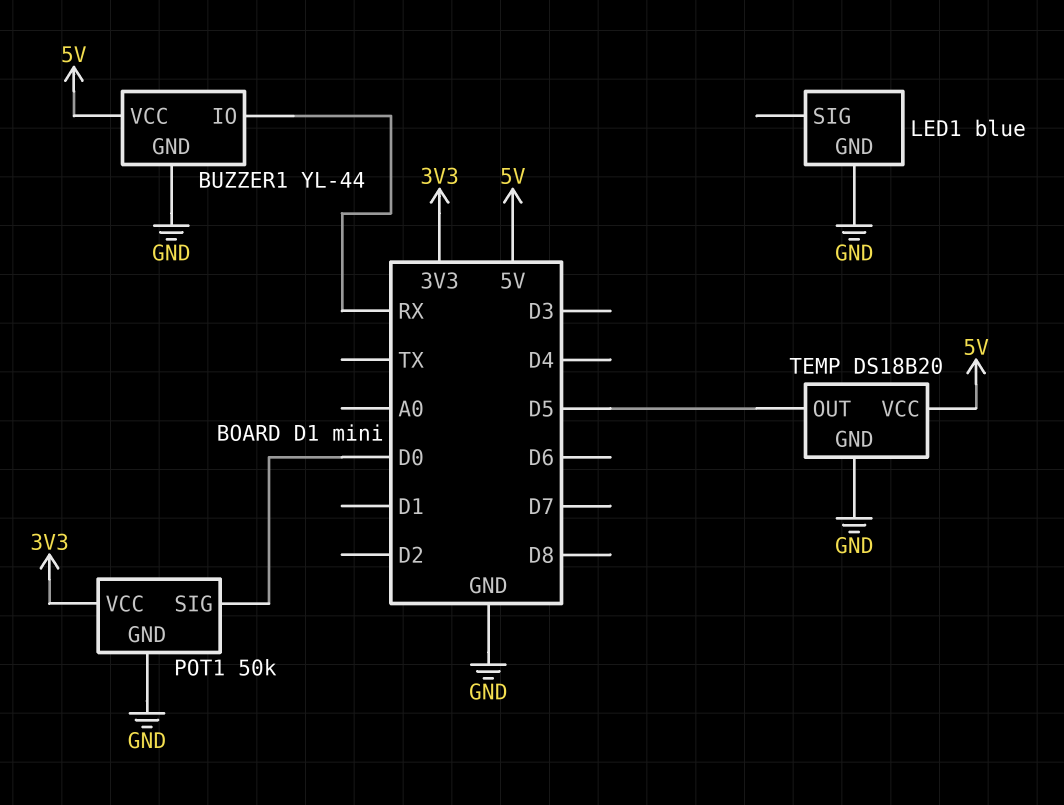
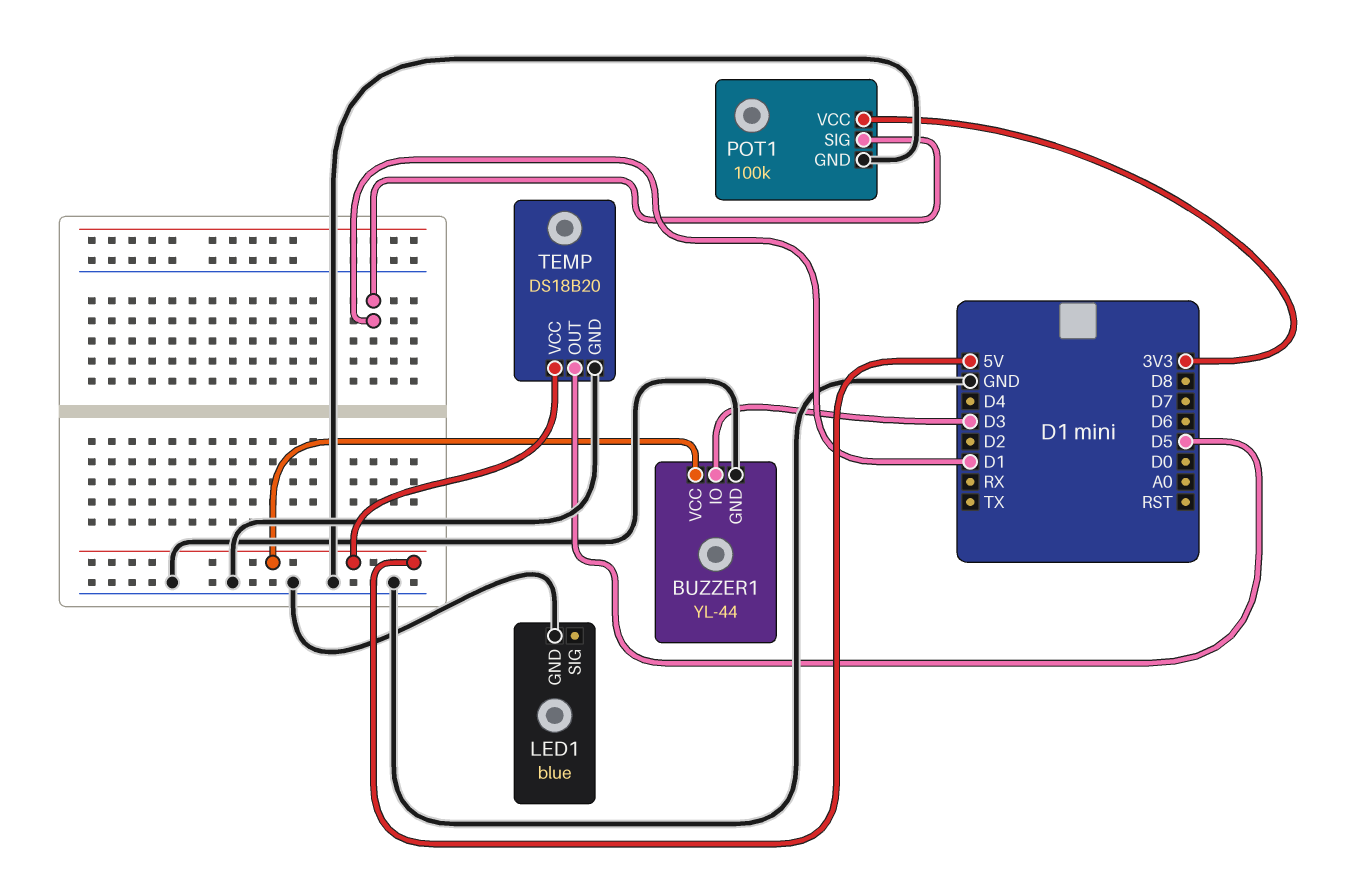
BUZZER1 pin IO: RX -> D3
POT1: 50k -> 100k
POT1 pin SIG: D0 -> D1

